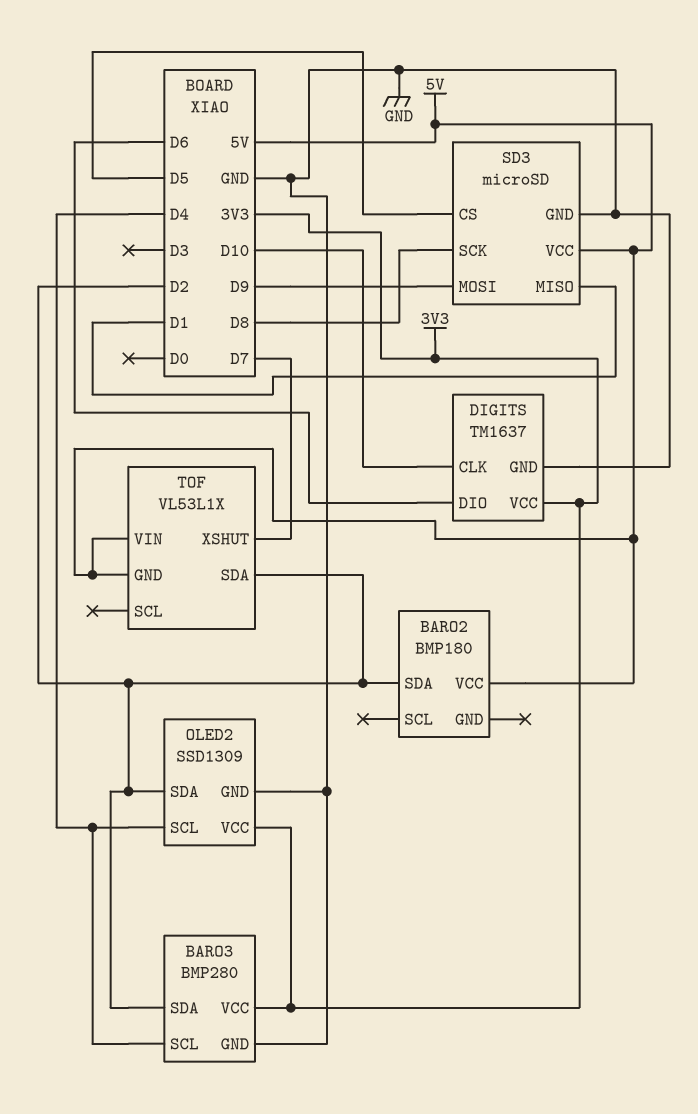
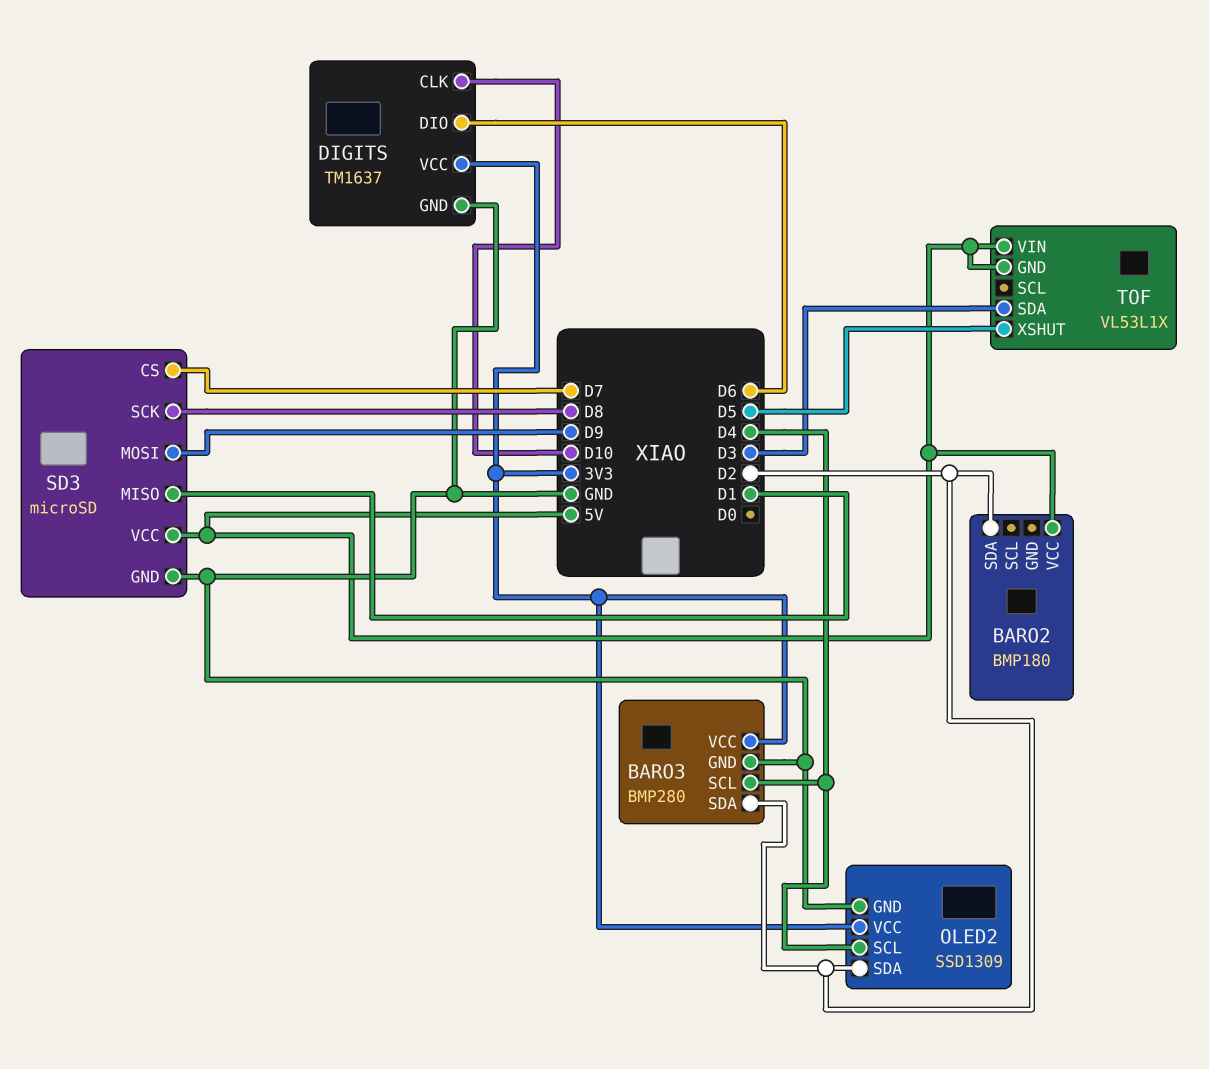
SD3 pin CS: D5 -> D7
TOF pin SDA: D2 -> D3
TOF pin XSHUT: D7 -> D5

